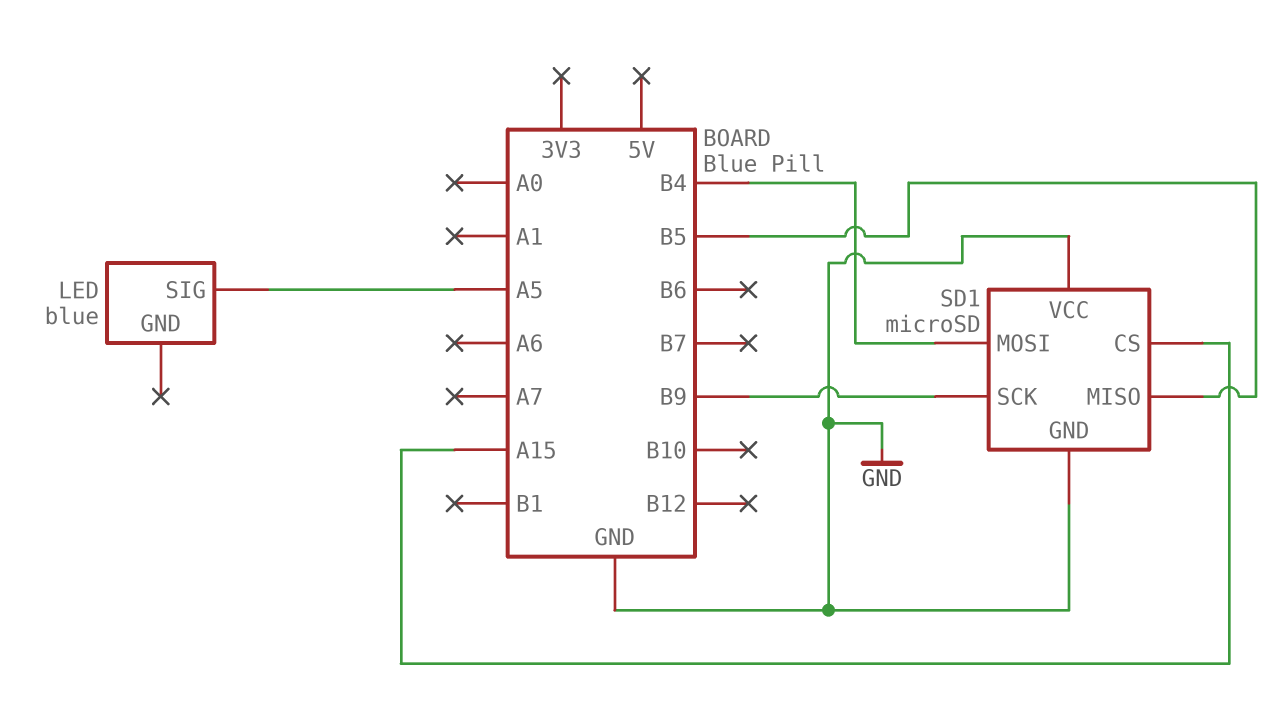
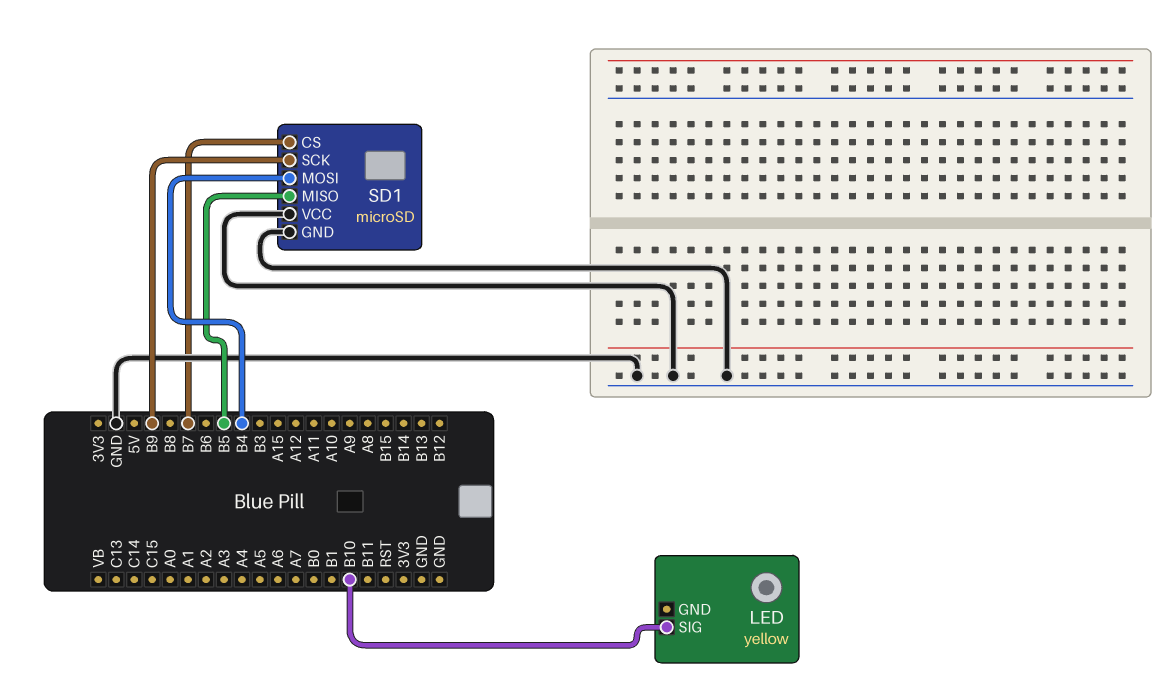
LED: blue -> yellow
LED pin SIG: A5 -> B10
SD1 pin CS: A15 -> B7

